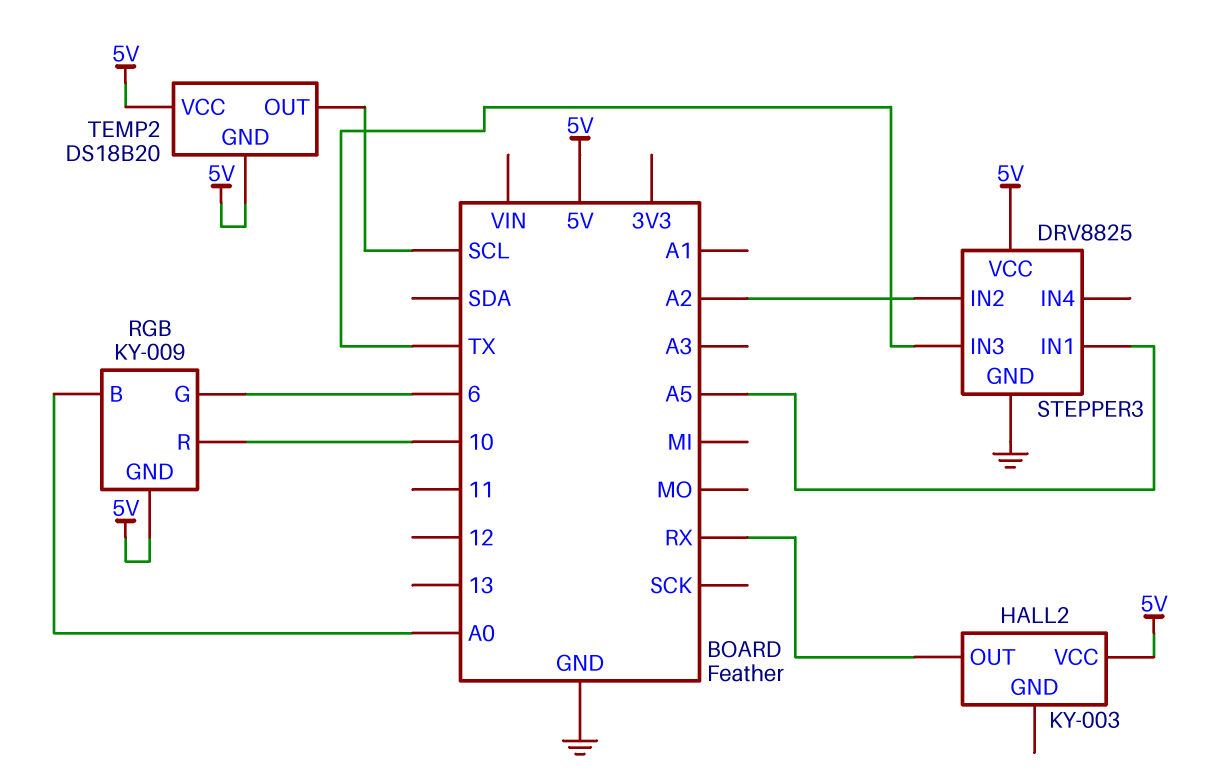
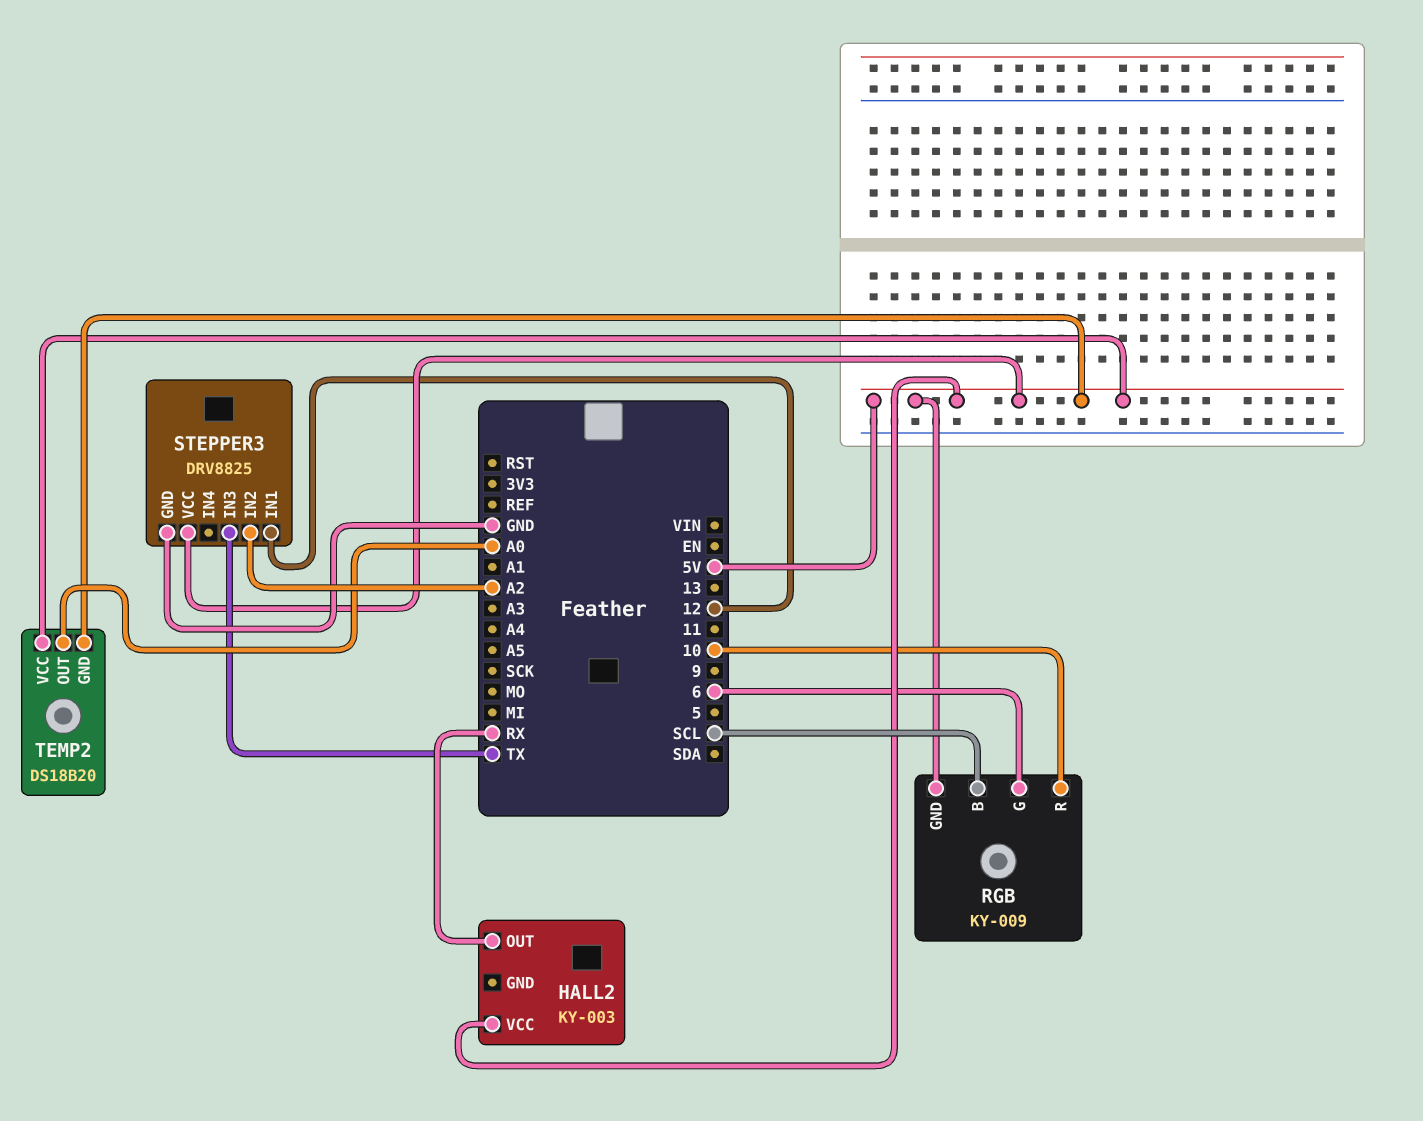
RGB pin B: A0 -> SCL
STEPPER3 pin IN1: A5 -> 12
TEMP2 pin OUT: SCL -> A0

